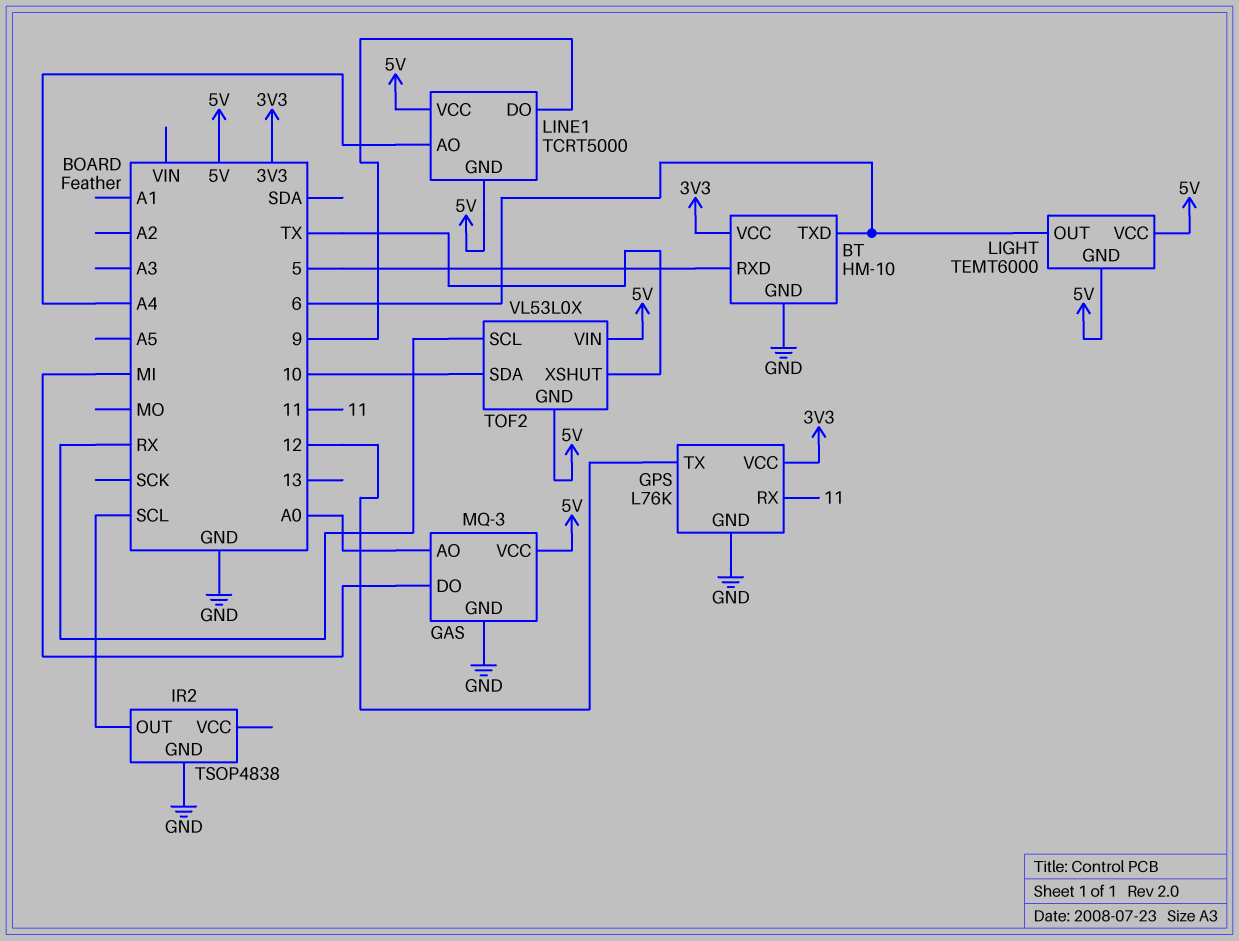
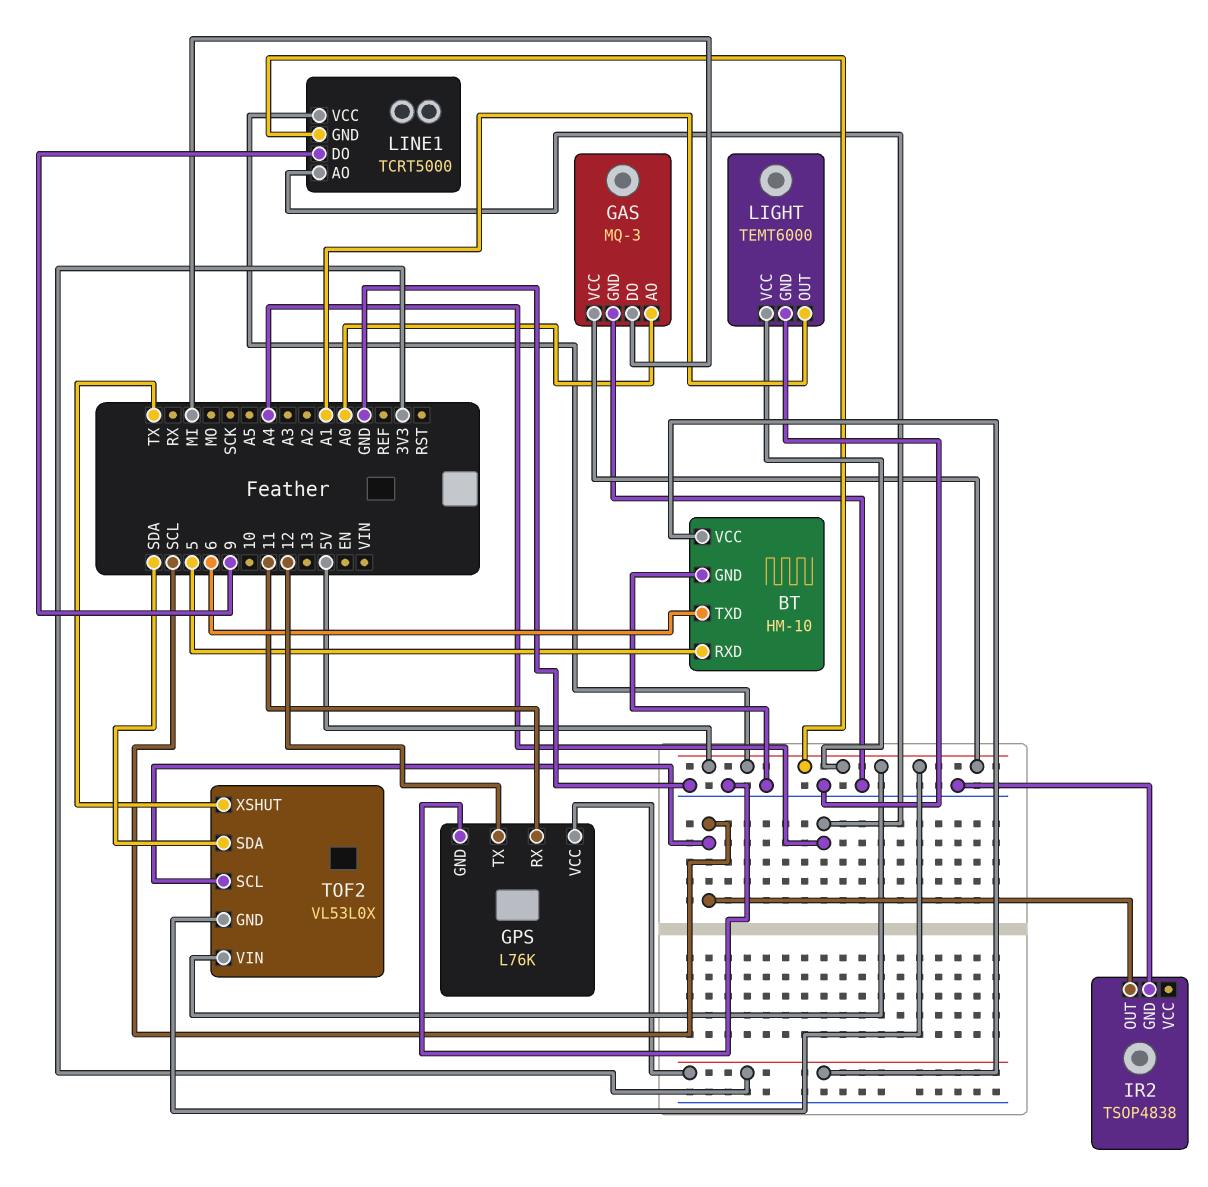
LIGHT pin GND: 5V -> GND
LIGHT pin OUT: 6 -> A1
TOF2 pin SCL: RX -> SCL
TOF2 pin SDA: 10 -> SDA

